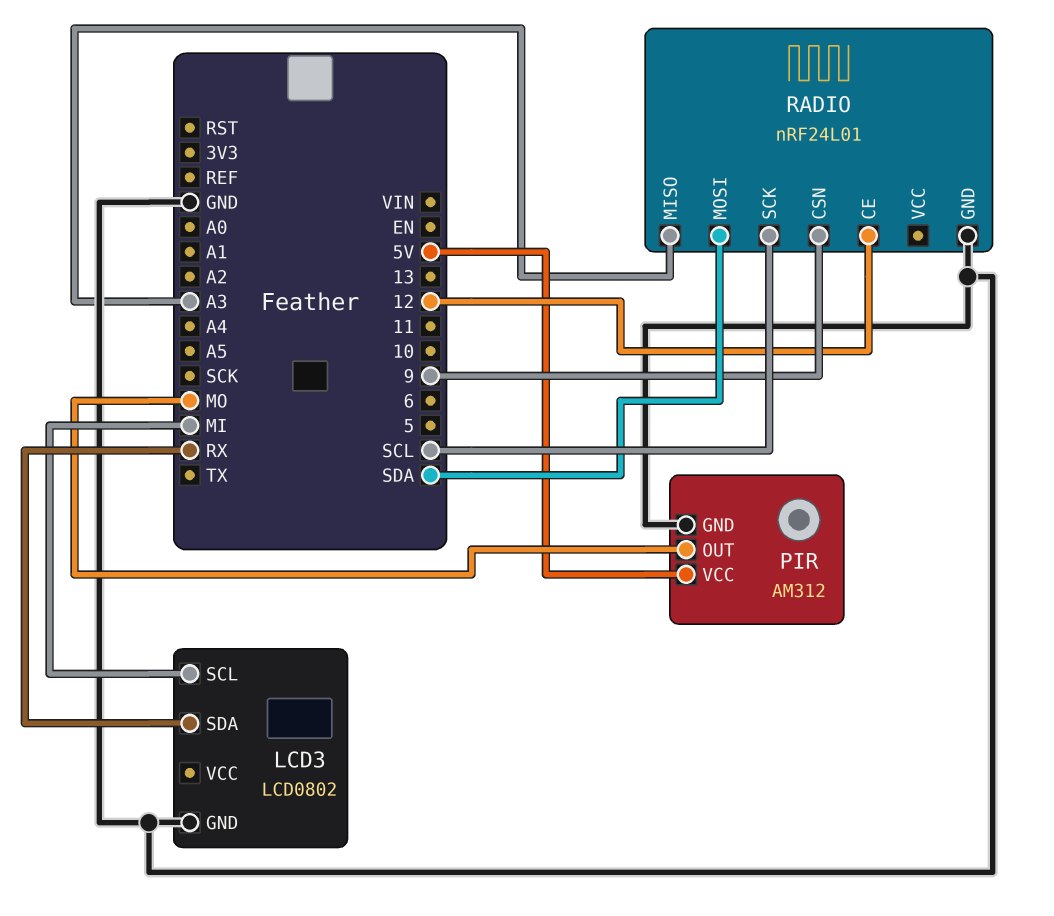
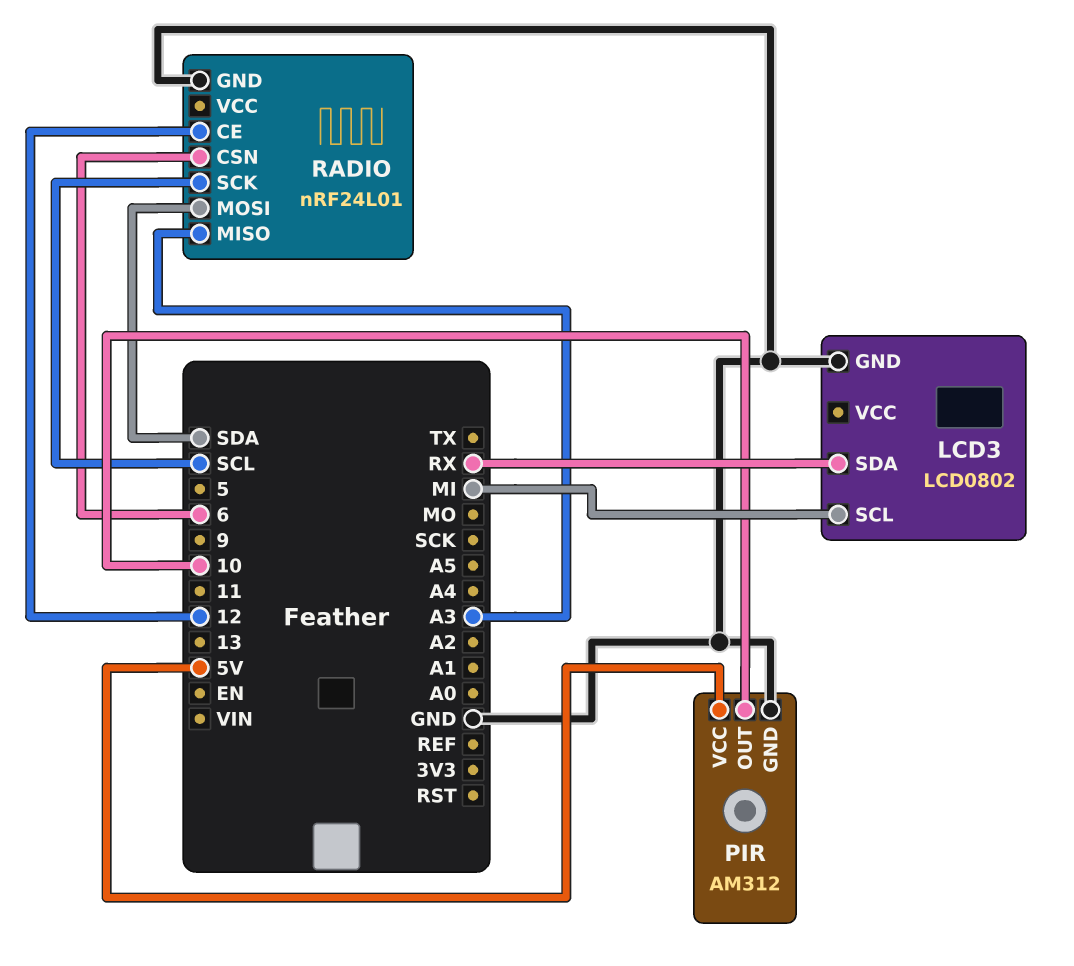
PIR pin OUT: MO -> 10
RADIO pin CSN: 9 -> 6

